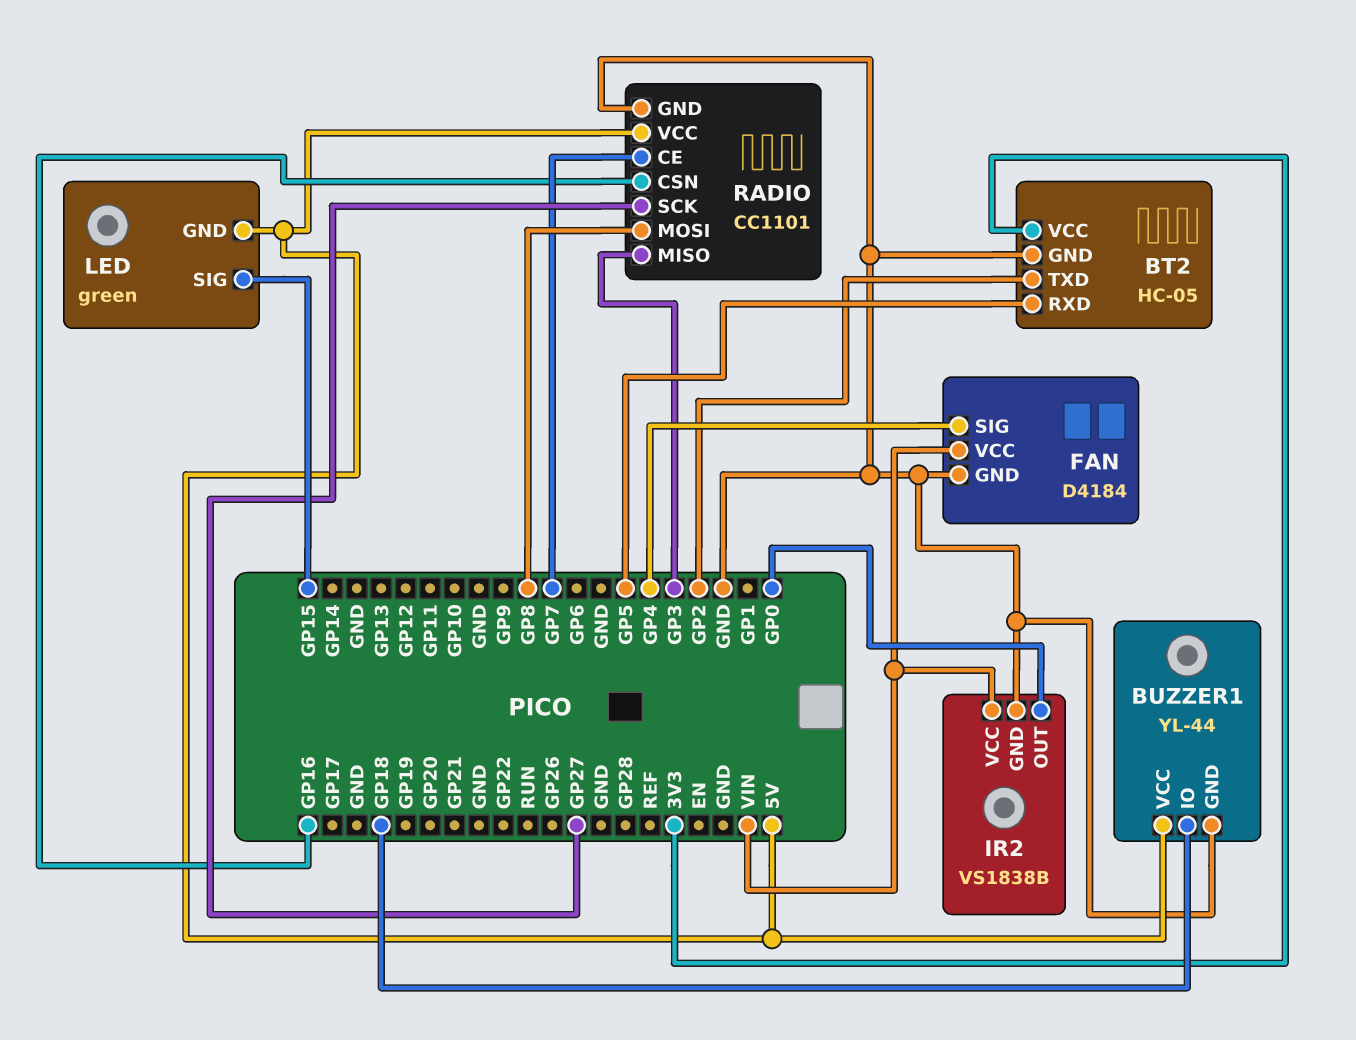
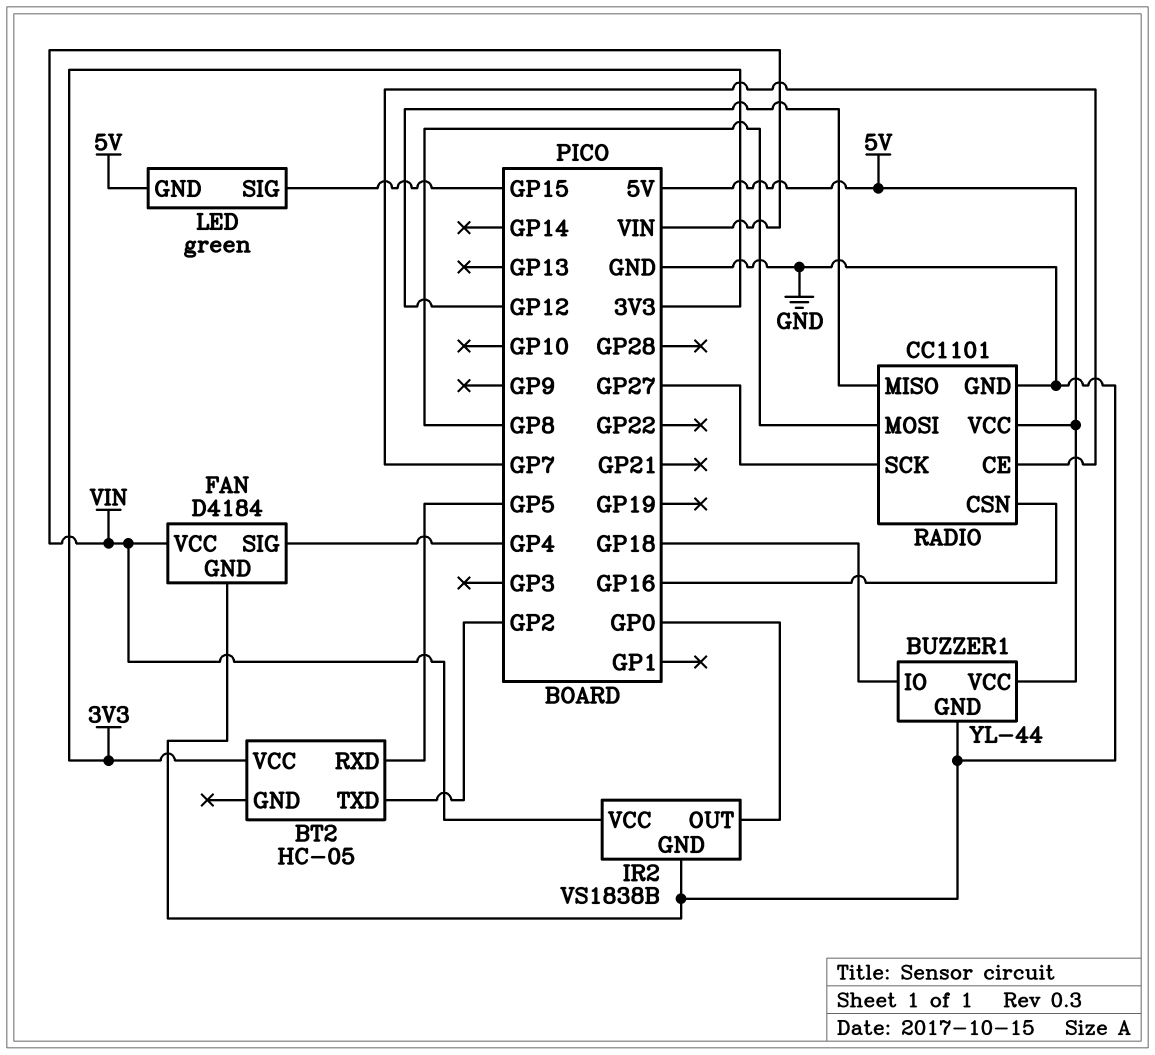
BT2 pin GND: GND -> none
RADIO pin MISO: GP3 -> GP12

